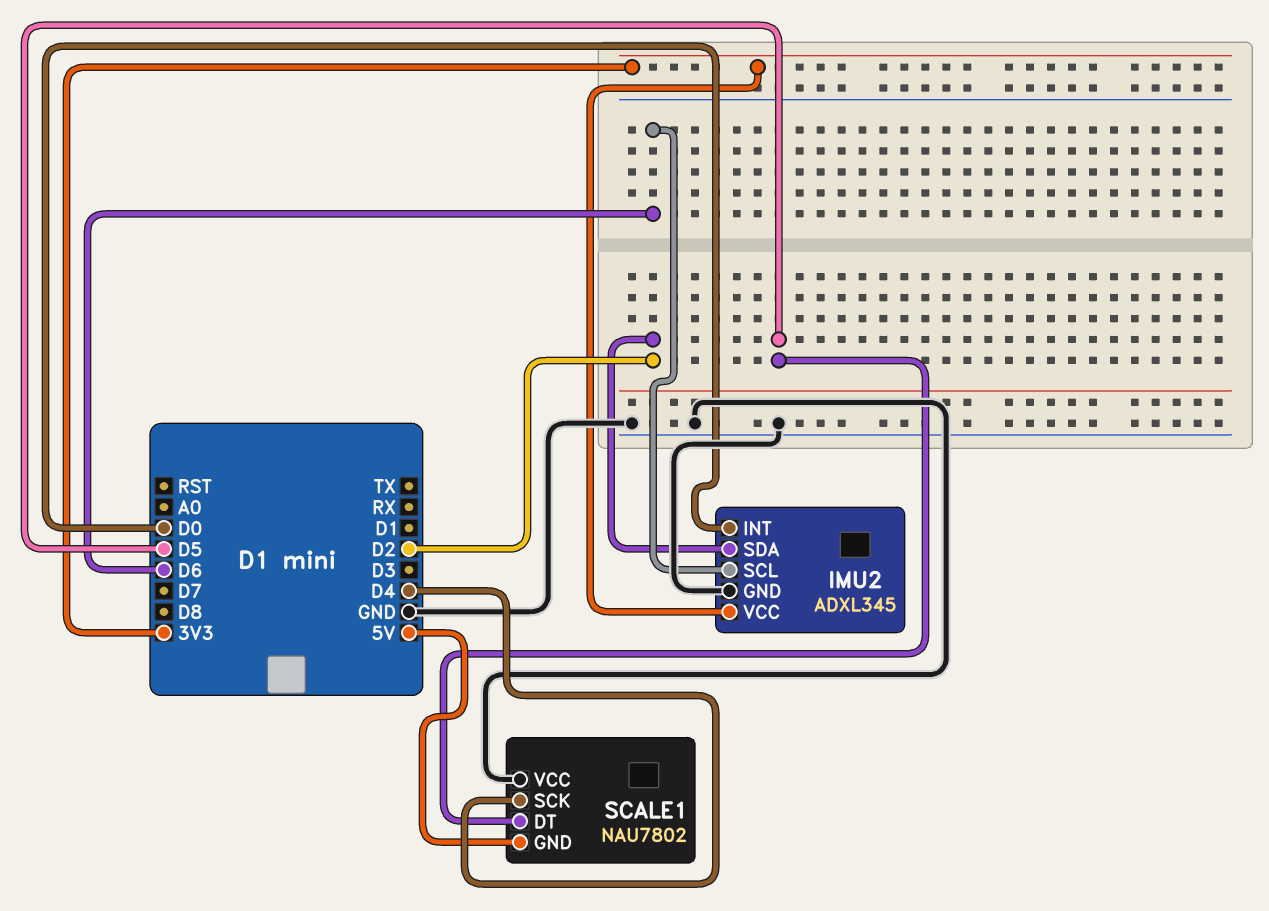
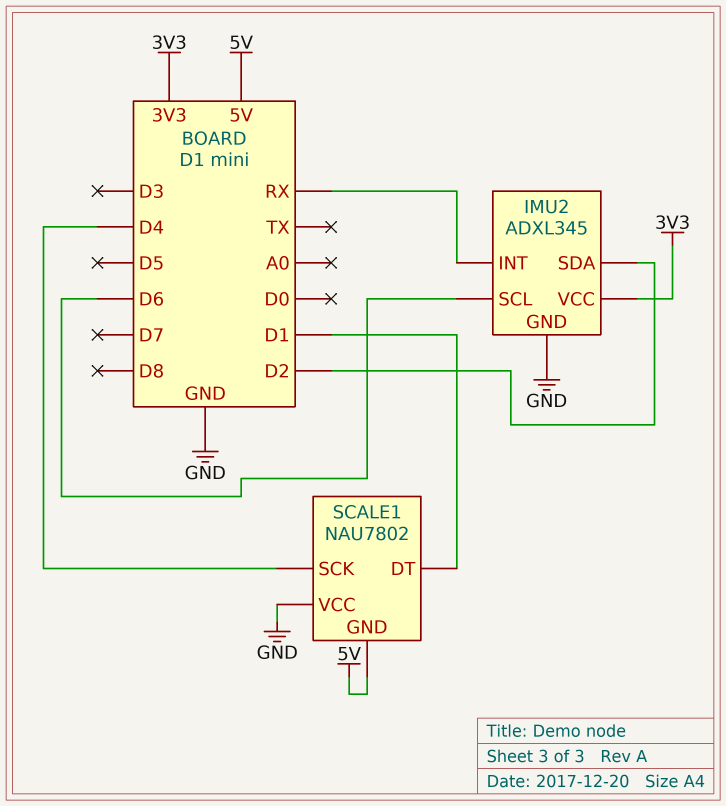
IMU2 pin INT: D0 -> RX
SCALE1 pin DT: D5 -> D1

